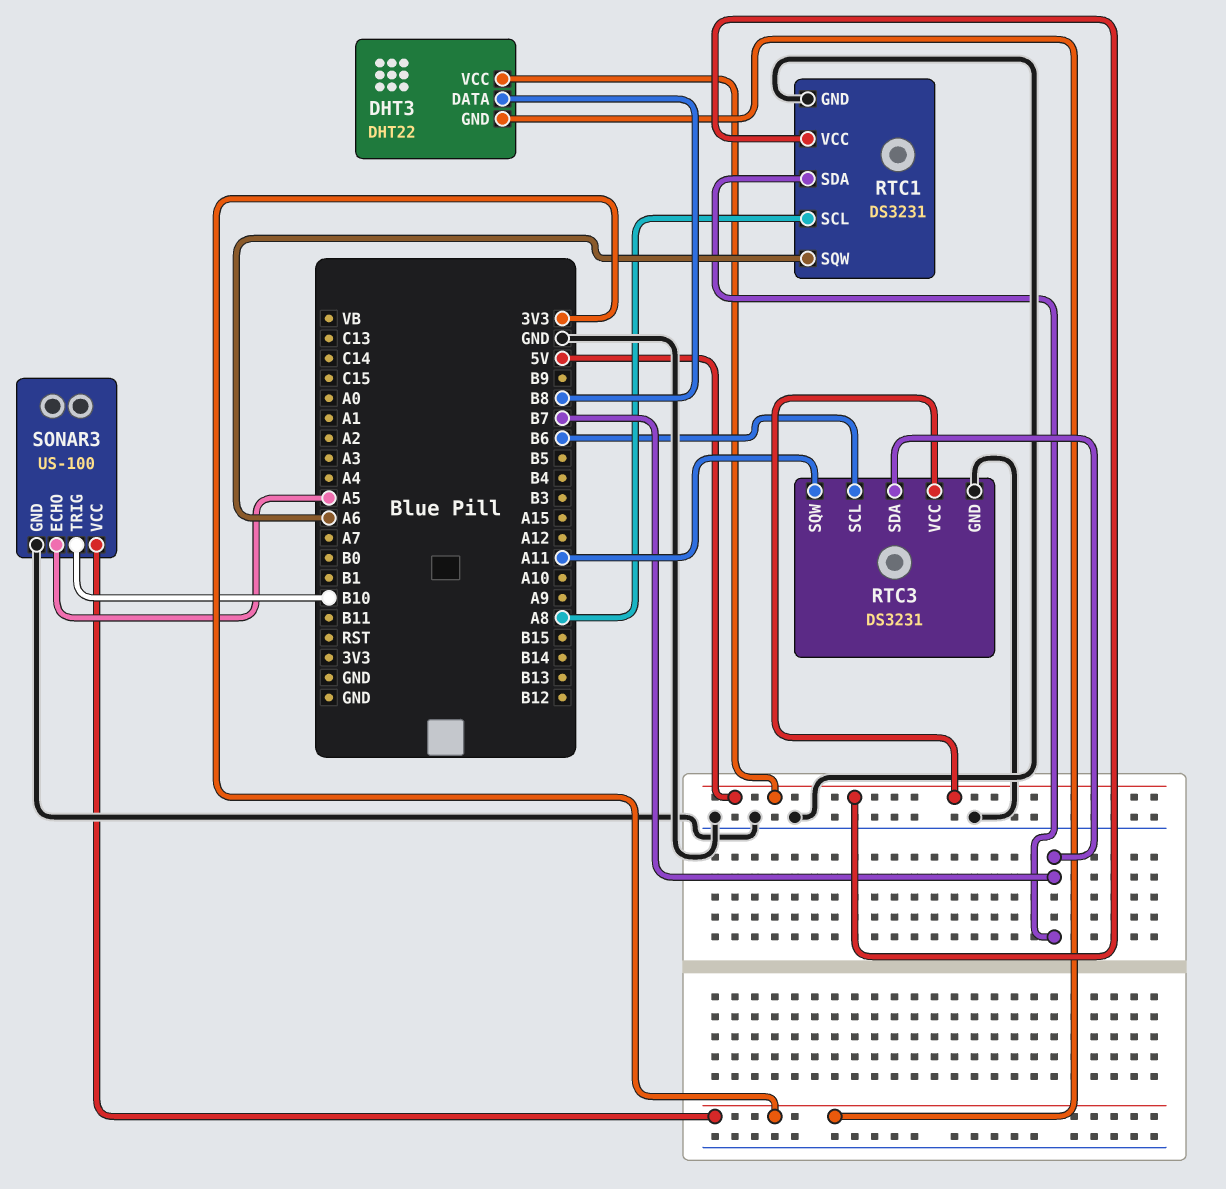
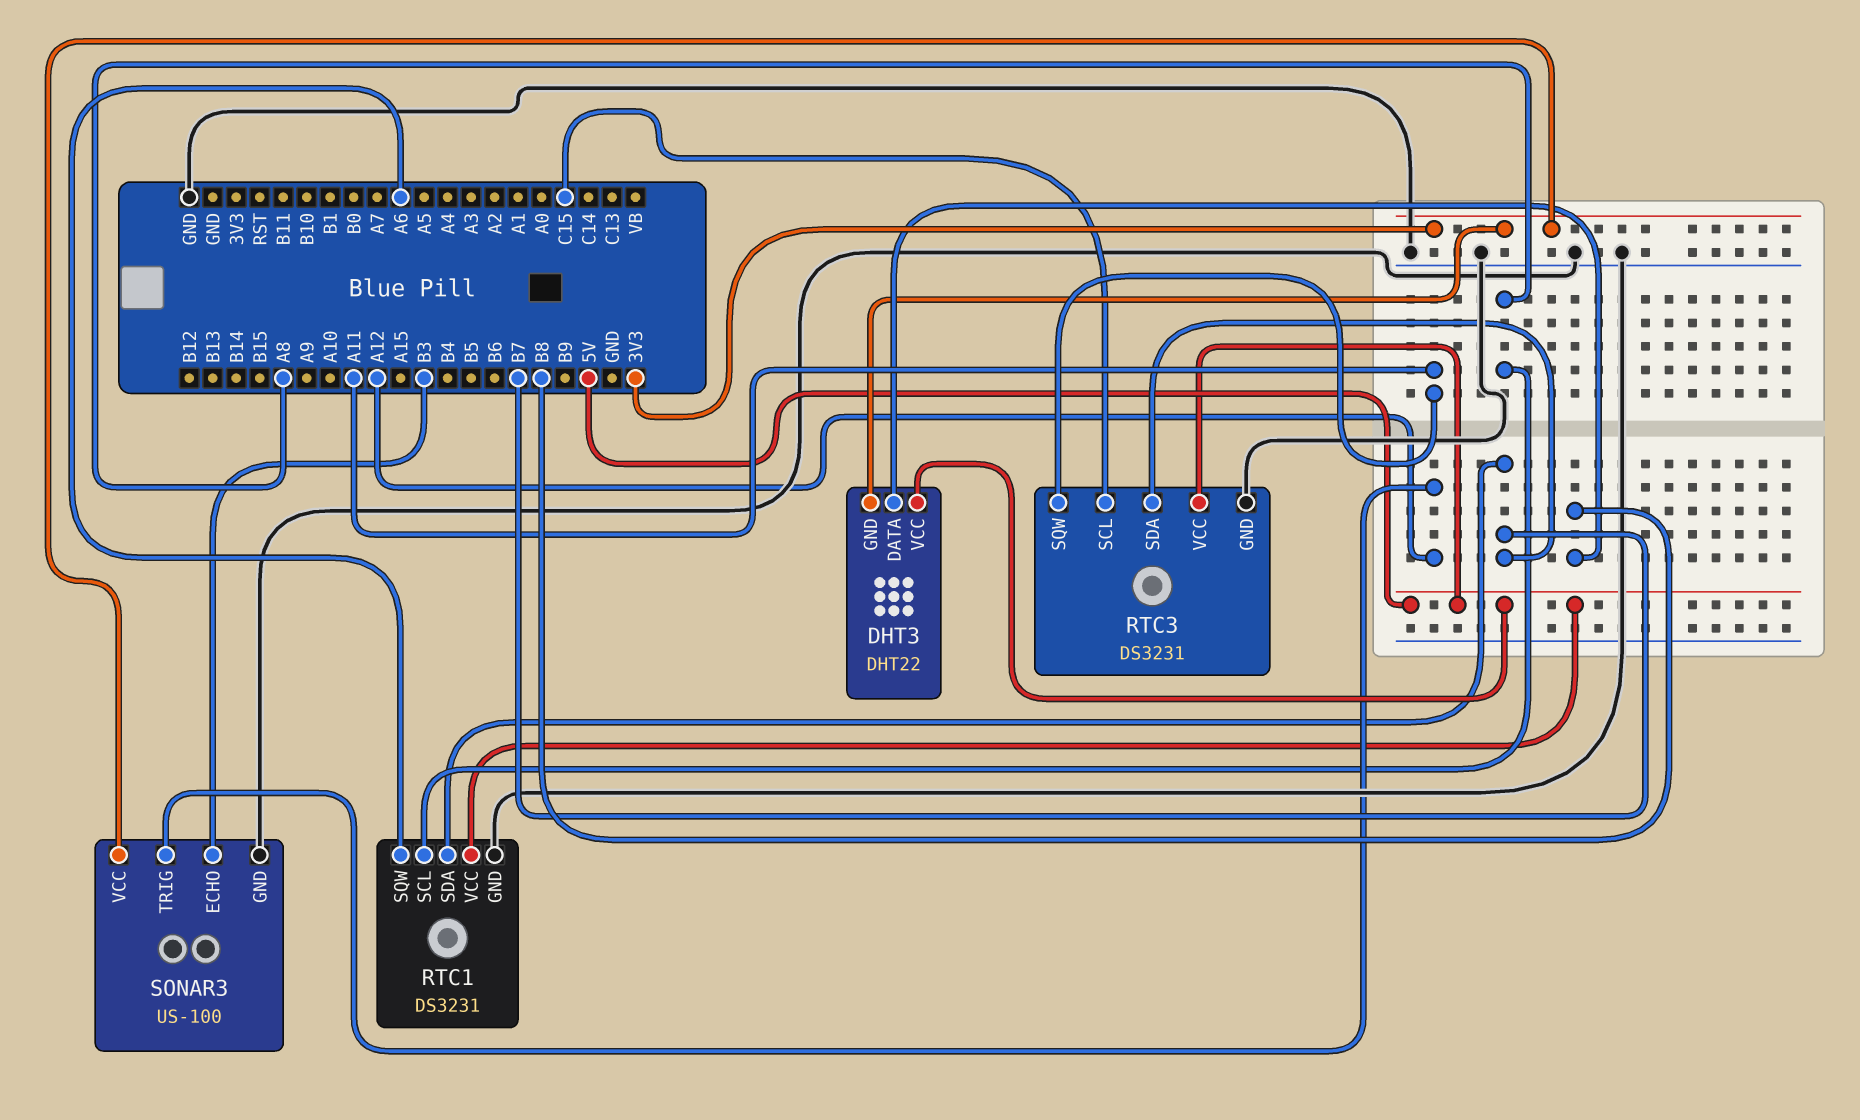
RTC3 pin SCL: B6 -> C15
SONAR3 pin ECHO: A5 -> B3
SONAR3 pin TRIG: B10 -> A12

